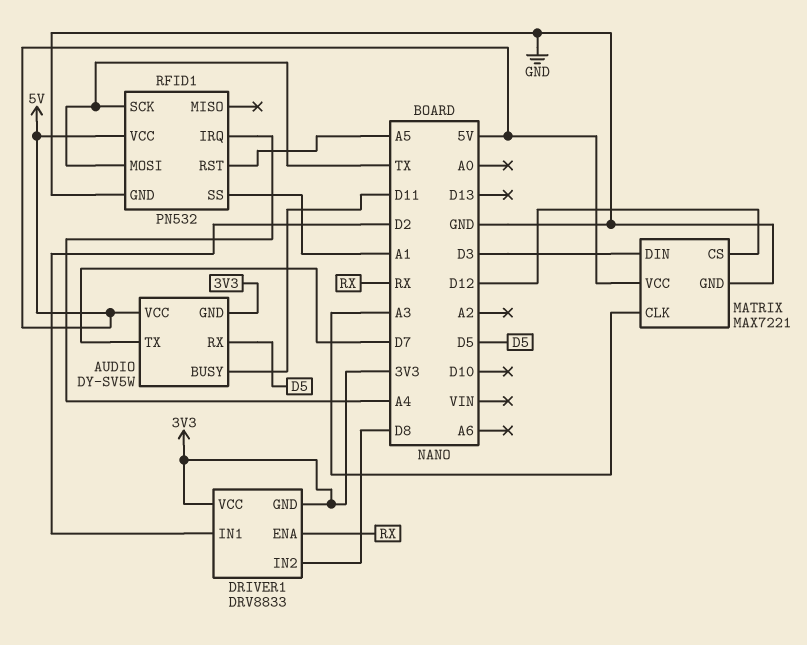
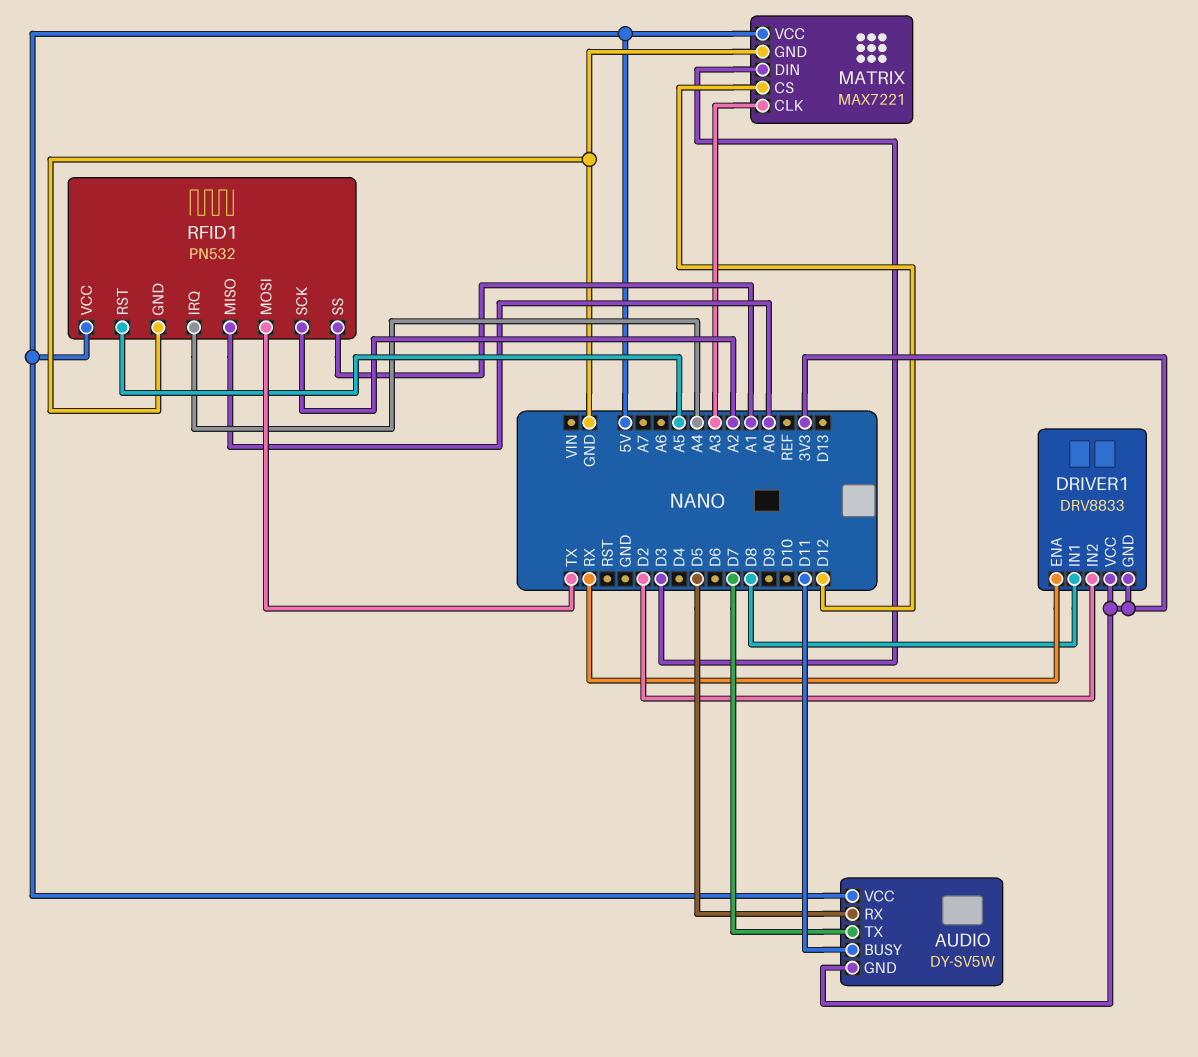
DRIVER1 pin IN1: D2 -> D8
DRIVER1 pin IN2: D8 -> D2
RFID1 pin MISO: none -> A0
RFID1 pin SCK: TX -> A2

